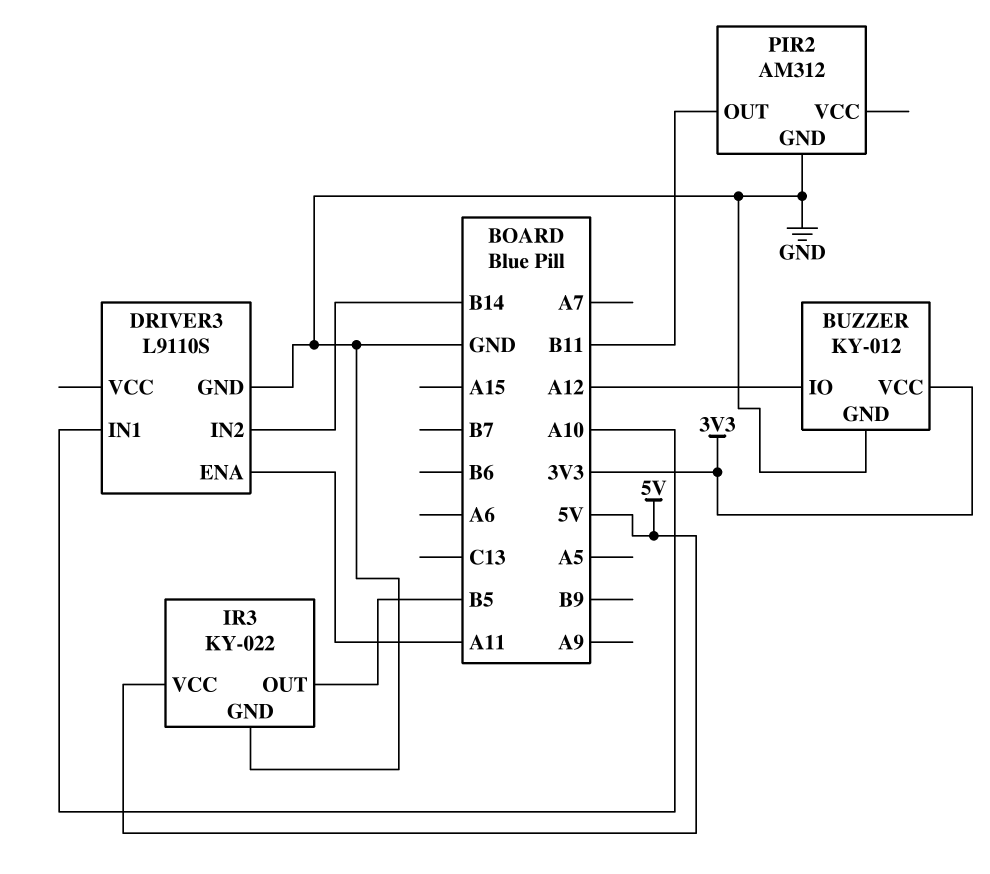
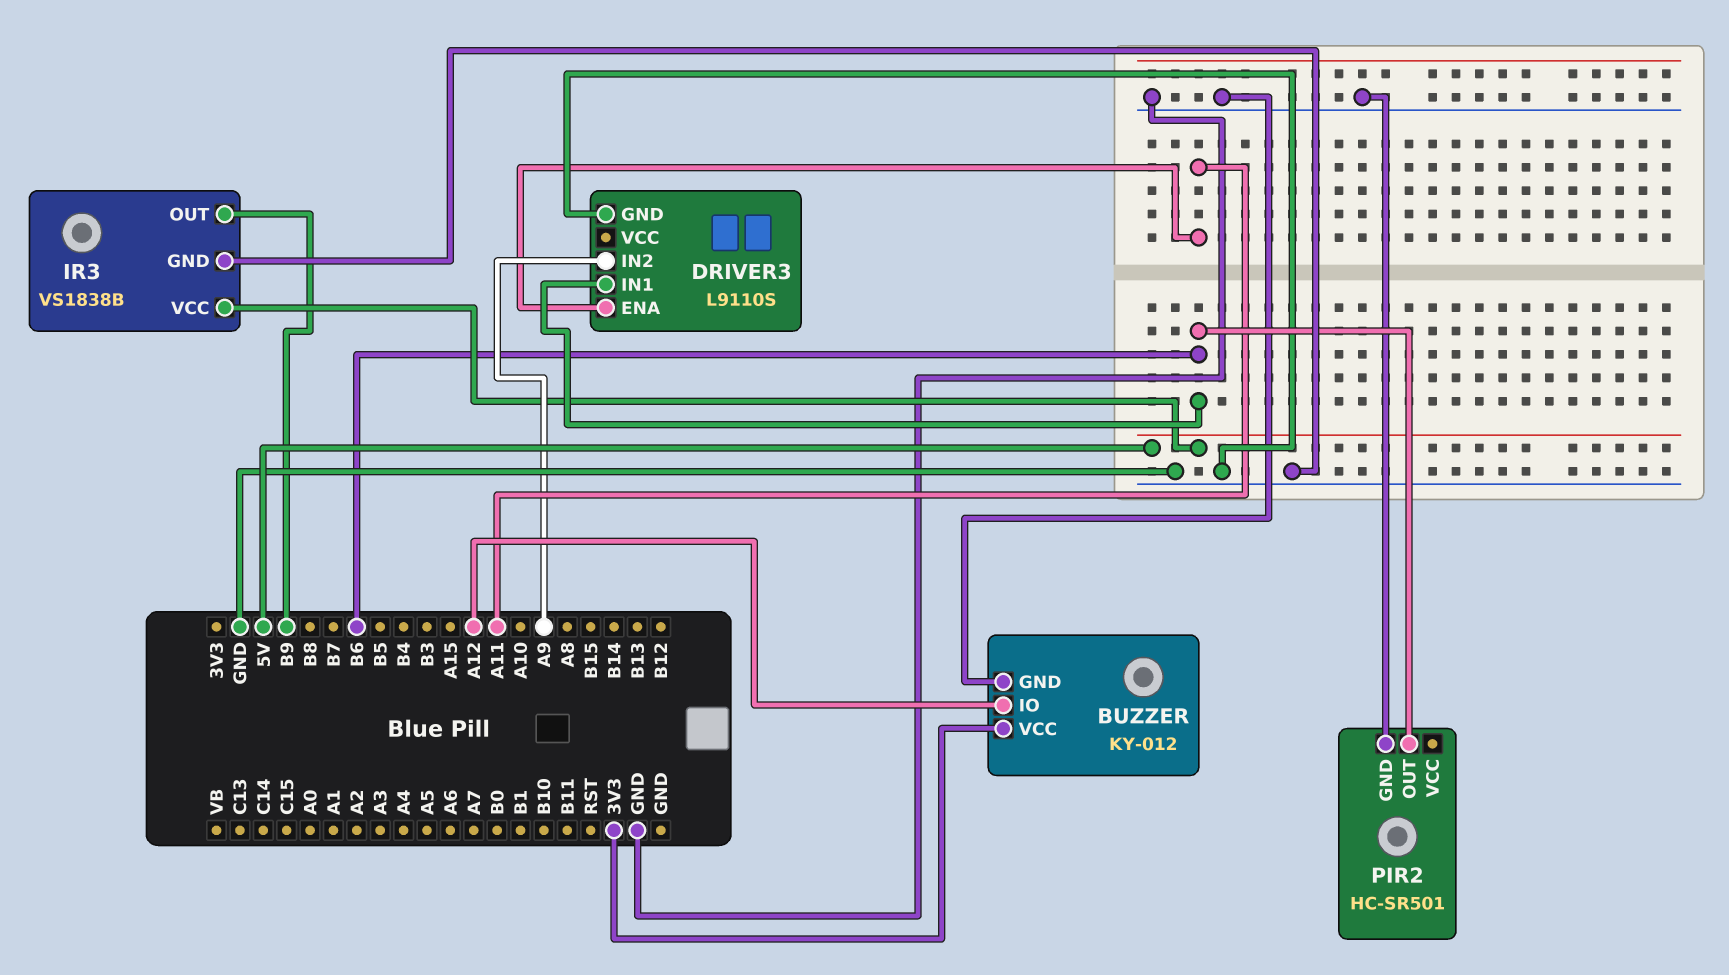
DRIVER3 pin IN1: A10 -> B6
DRIVER3 pin IN2: B14 -> A9
IR3: KY-022 -> VS1838B
IR3 pin OUT: B5 -> B9
PIR2: AM312 -> HC-SR501
PIR2 pin OUT: B11 -> B6

